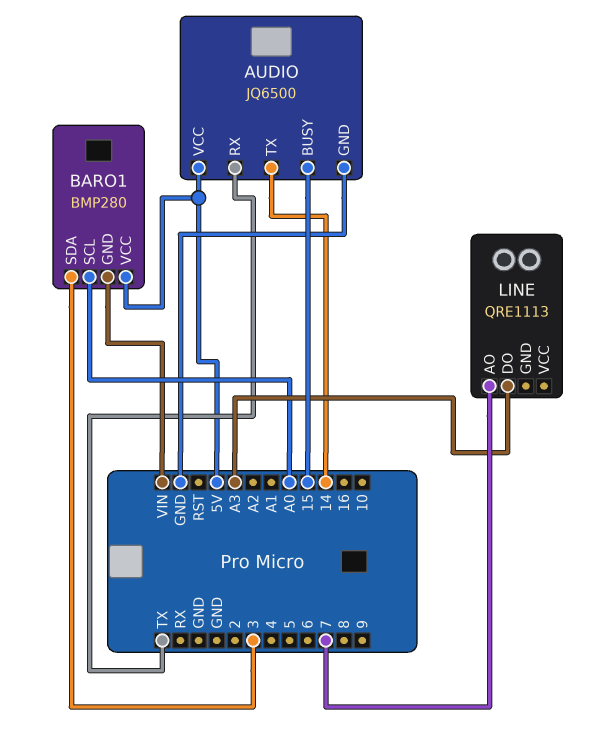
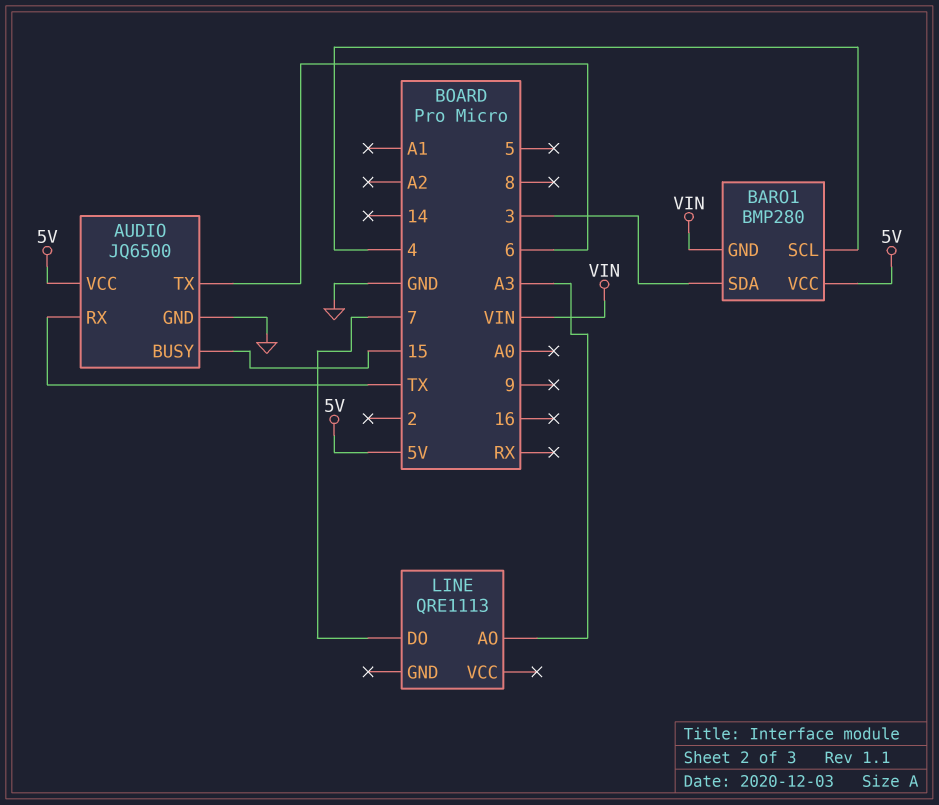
AUDIO pin TX: 14 -> 6
BARO1 pin SCL: A0 -> 4
LINE pin AO: 7 -> A3
LINE pin DO: A3 -> 7

